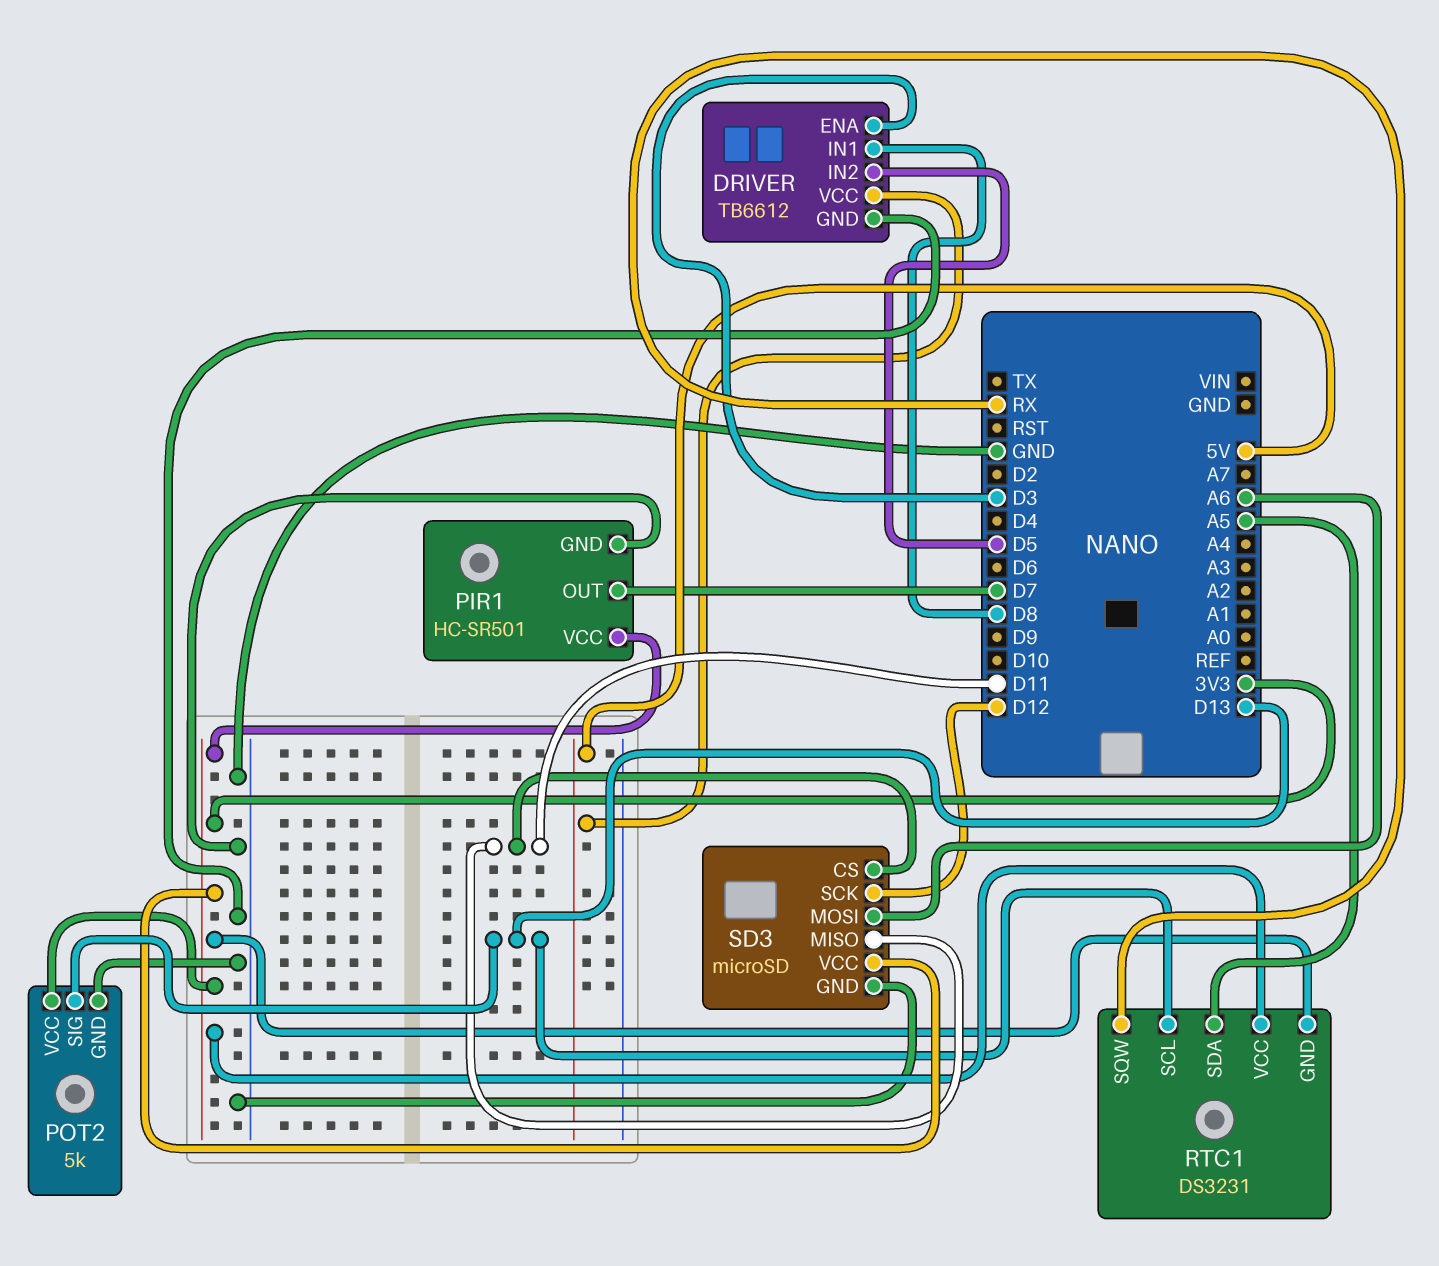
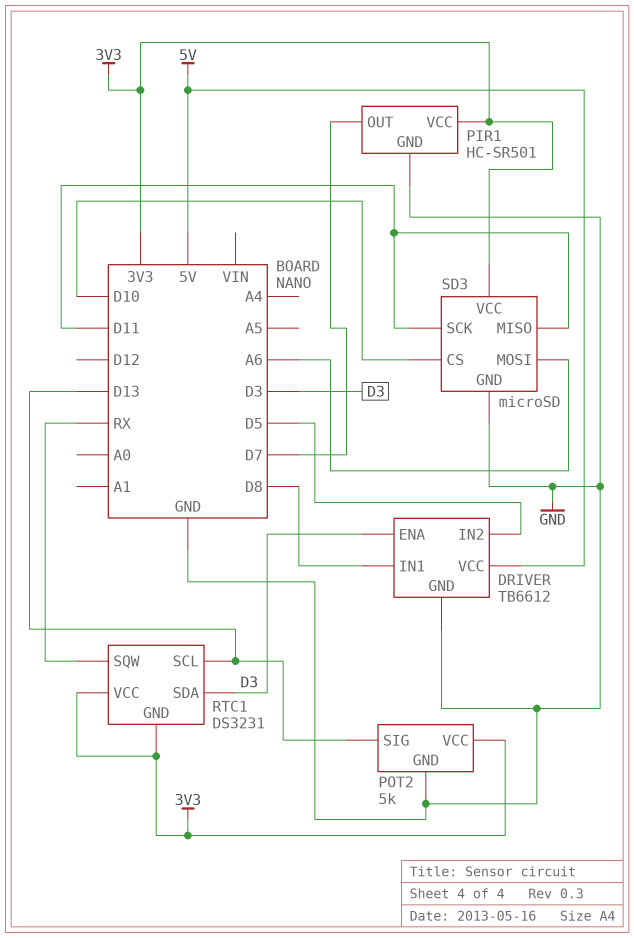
RTC1 pin SDA: A5 -> D3
SD3 pin CS: D11 -> D10
SD3 pin SCK: D12 -> D11

